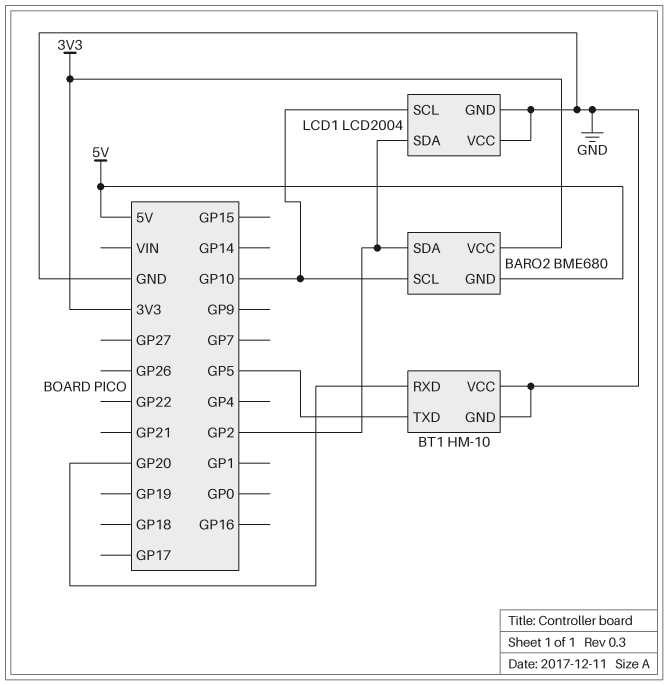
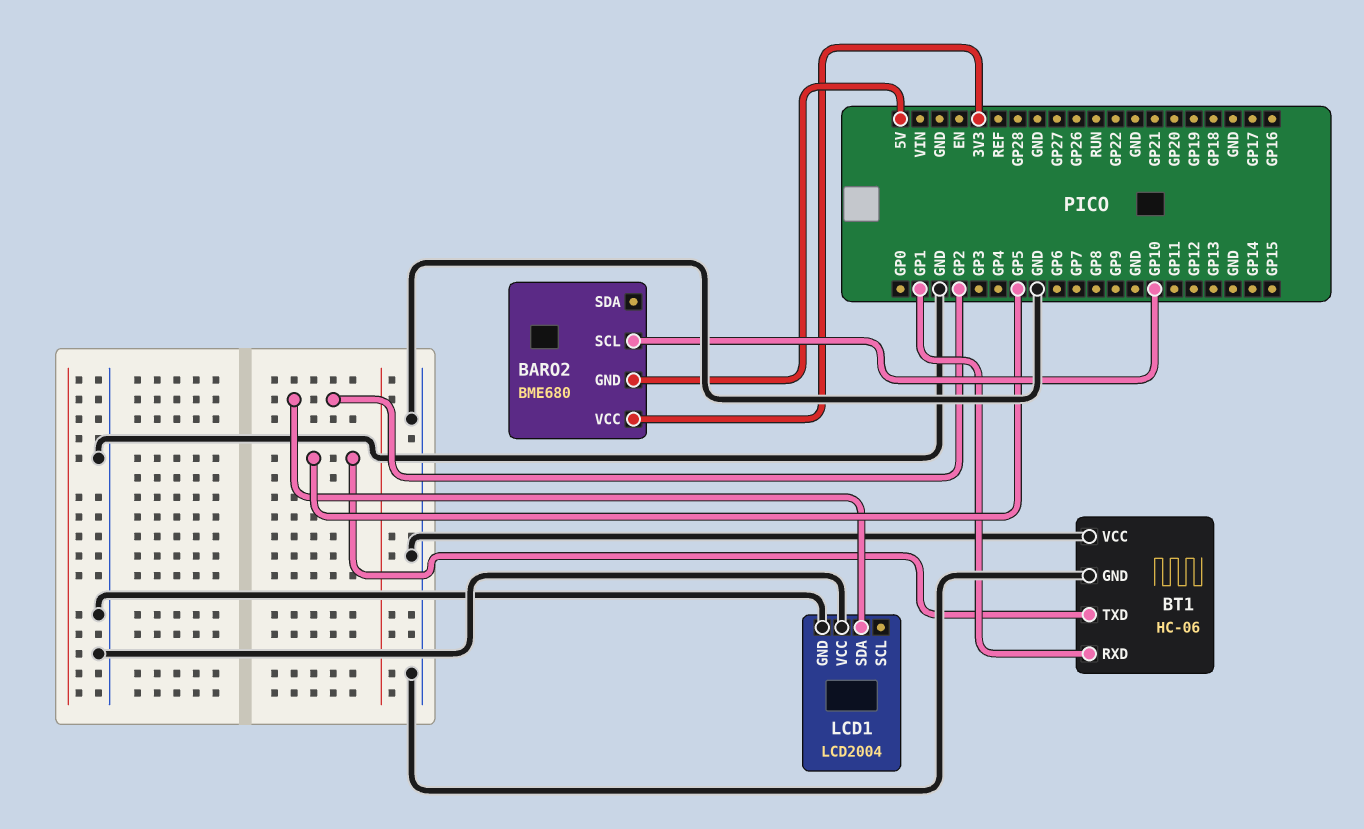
BARO2 pin SDA: GP2 -> none
BT1: HM-10 -> HC-06
BT1 pin RXD: GP20 -> GP1
LCD1 pin SCL: GP10 -> none

